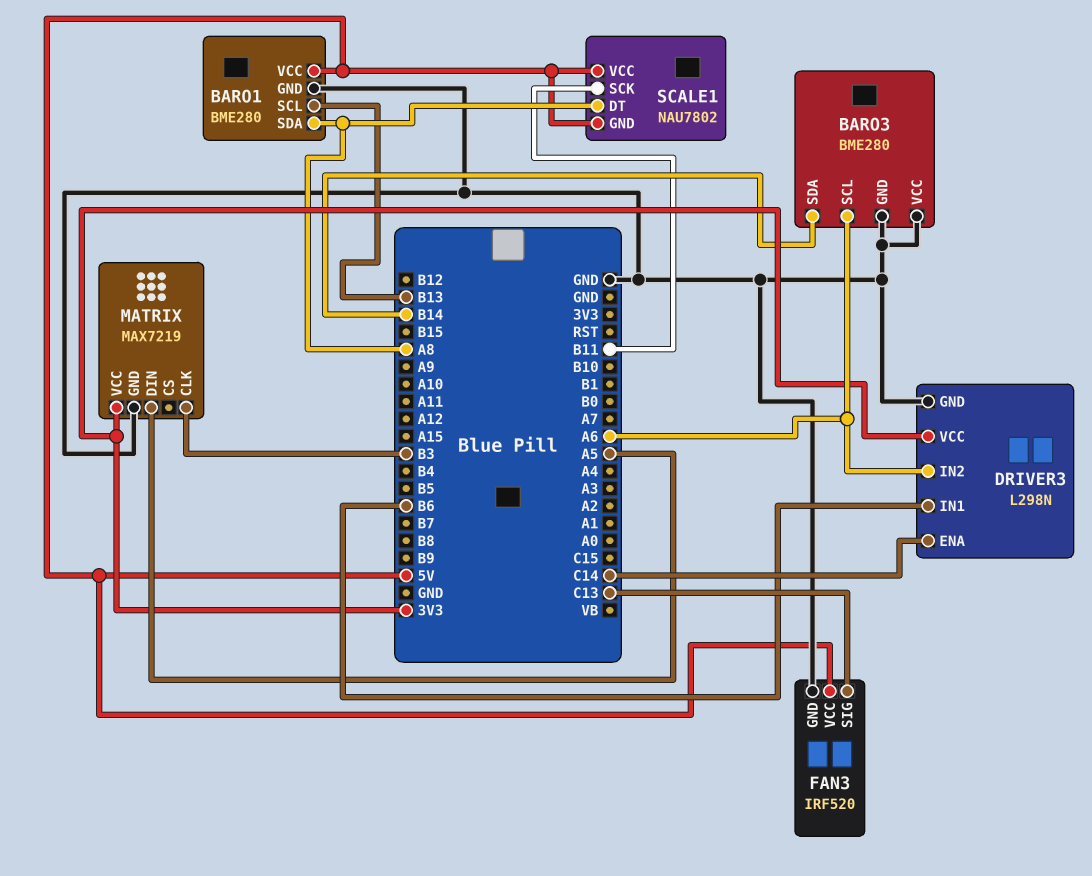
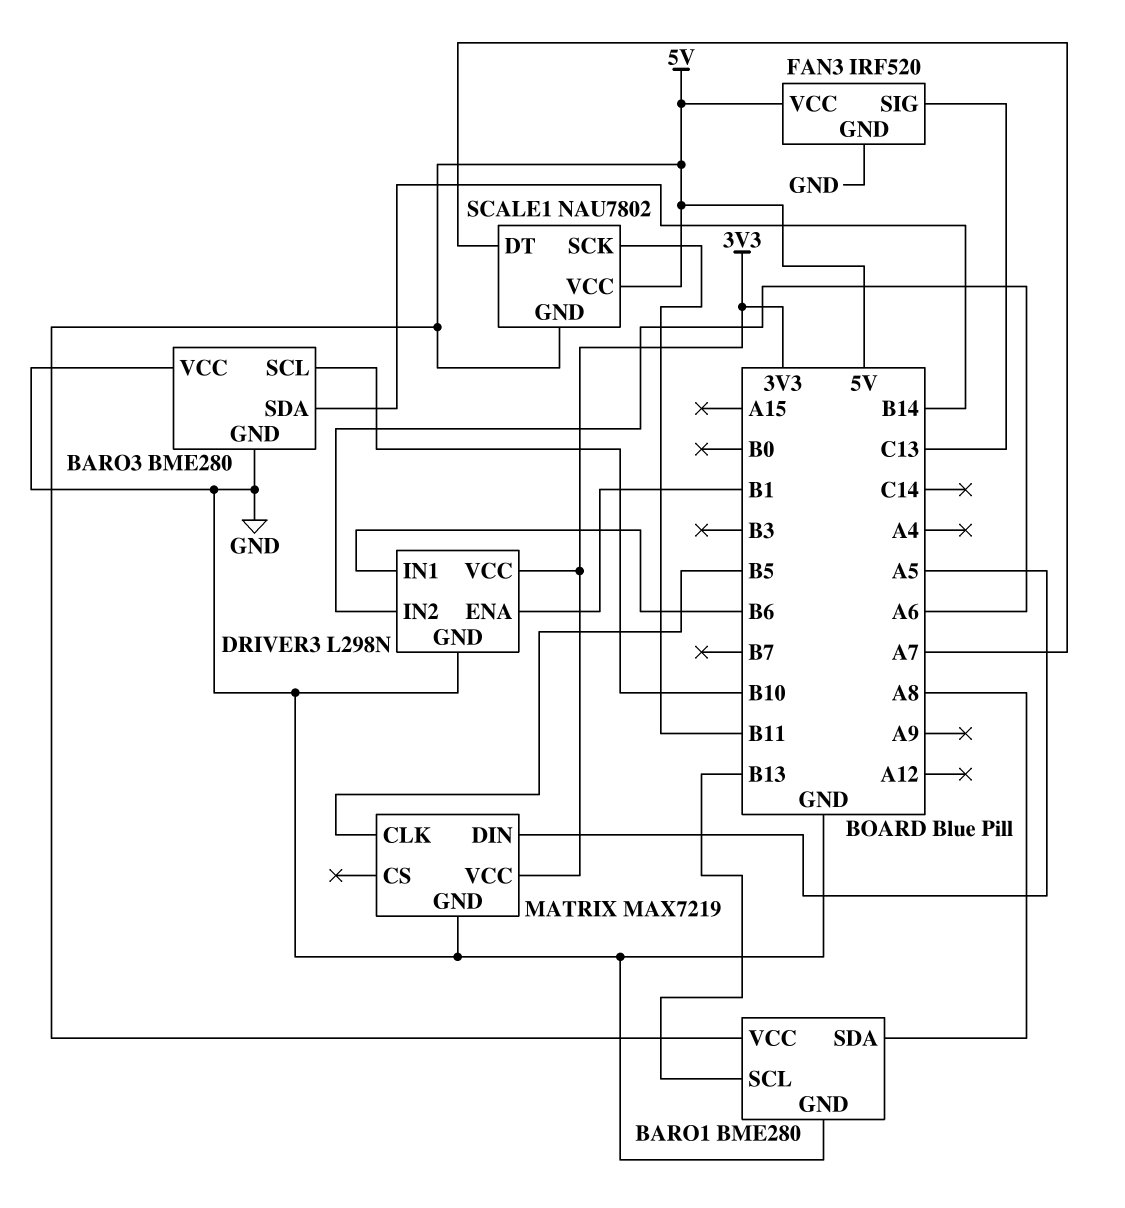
BARO3 pin SCL: A6 -> B10
DRIVER3 pin ENA: C14 -> B1
MATRIX pin CLK: B3 -> B5
SCALE1 pin DT: A8 -> A7

